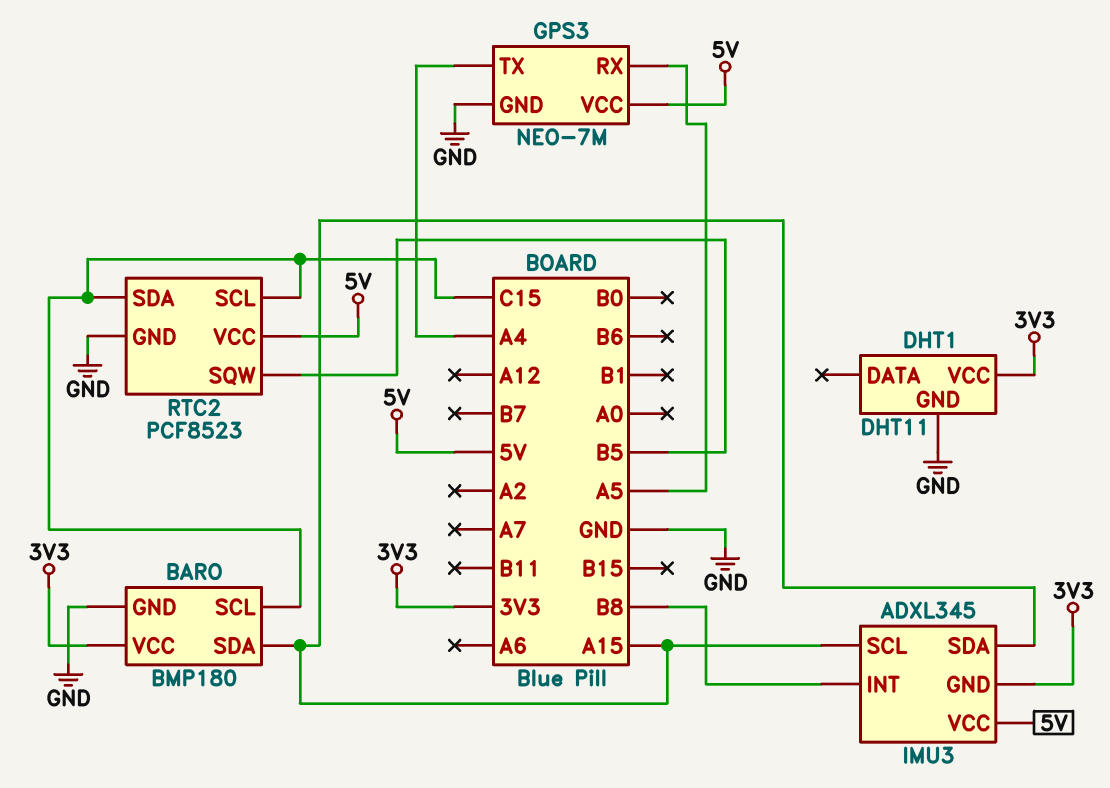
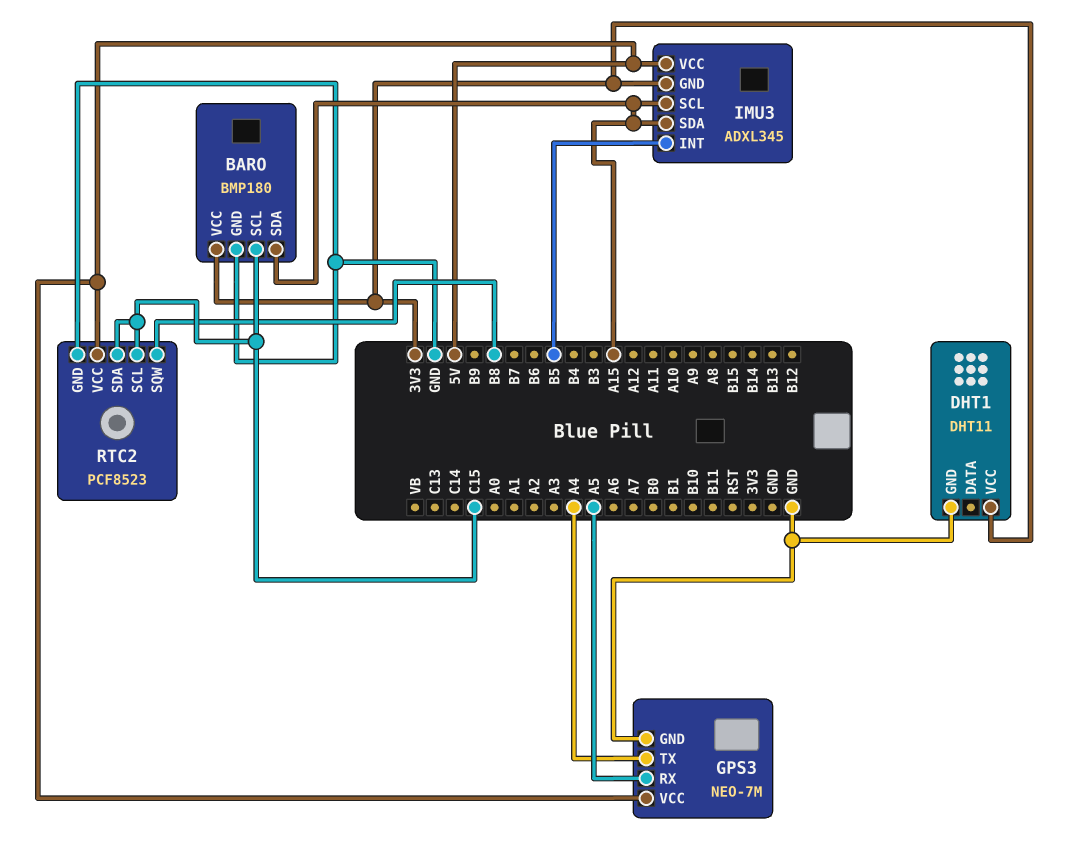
IMU3 pin INT: B8 -> B5
RTC2 pin SQW: B5 -> B8

